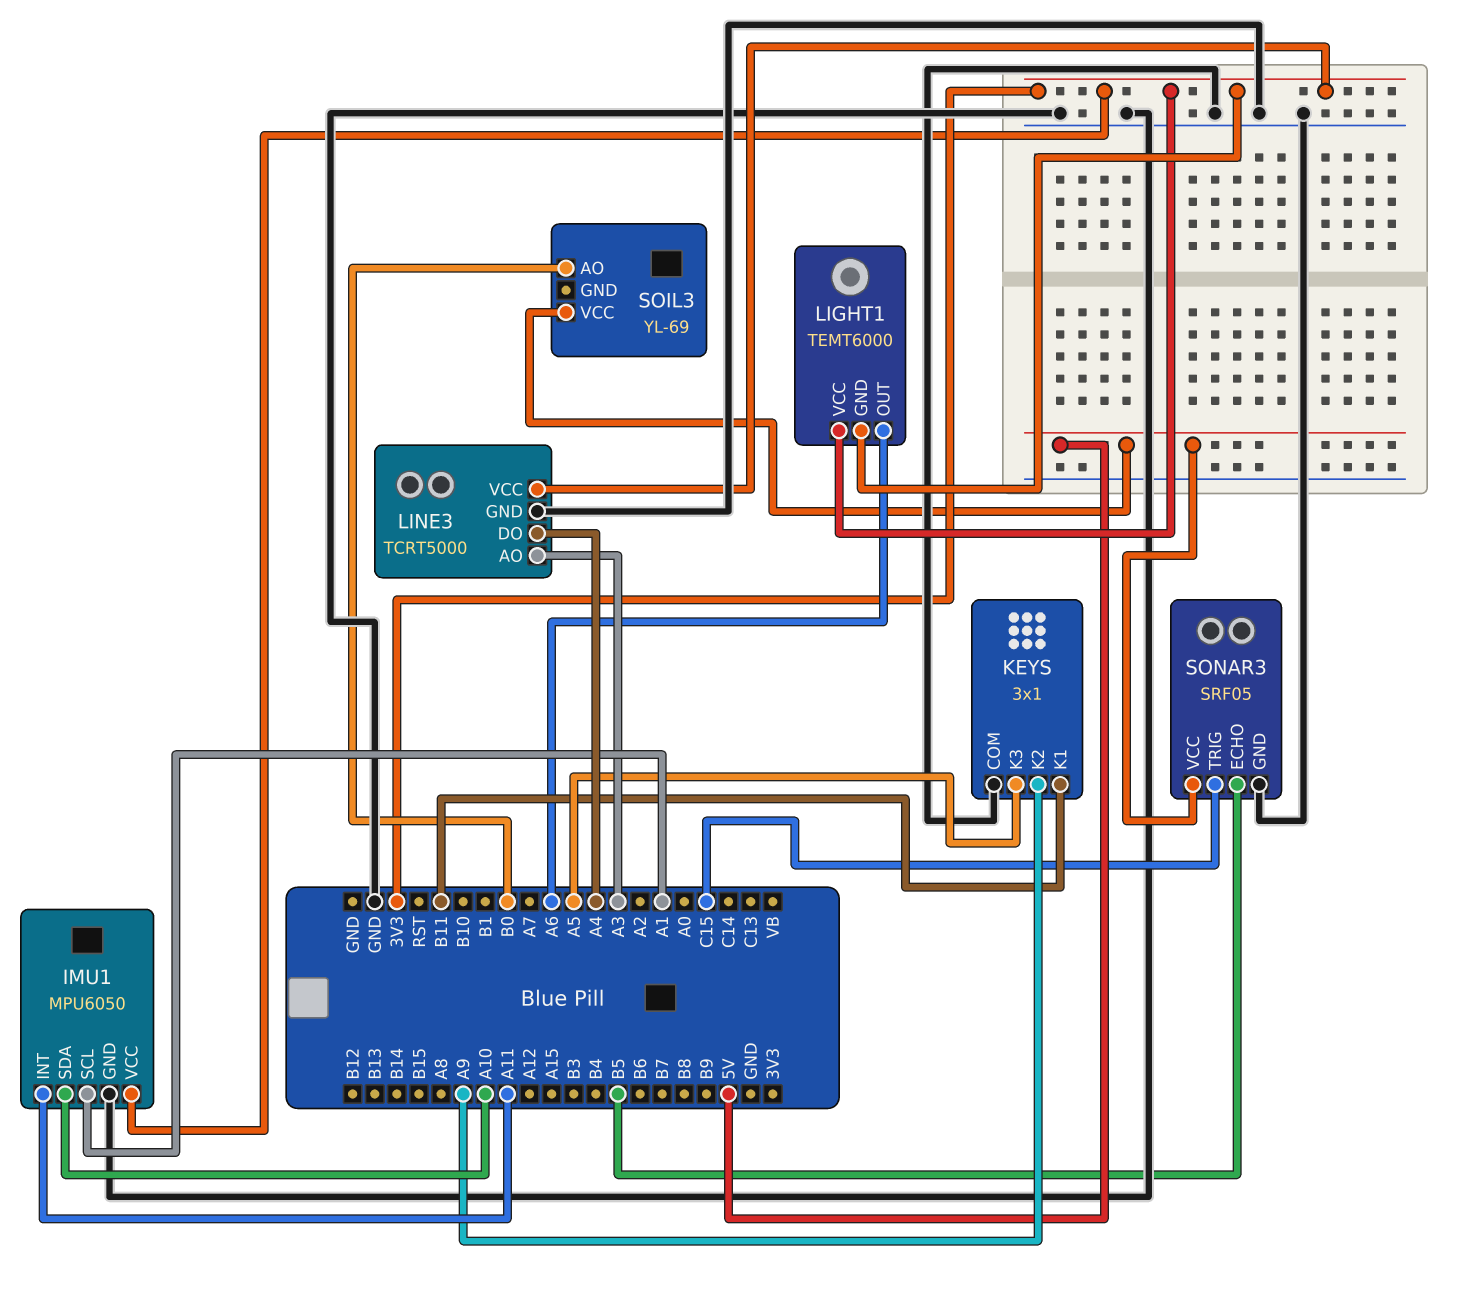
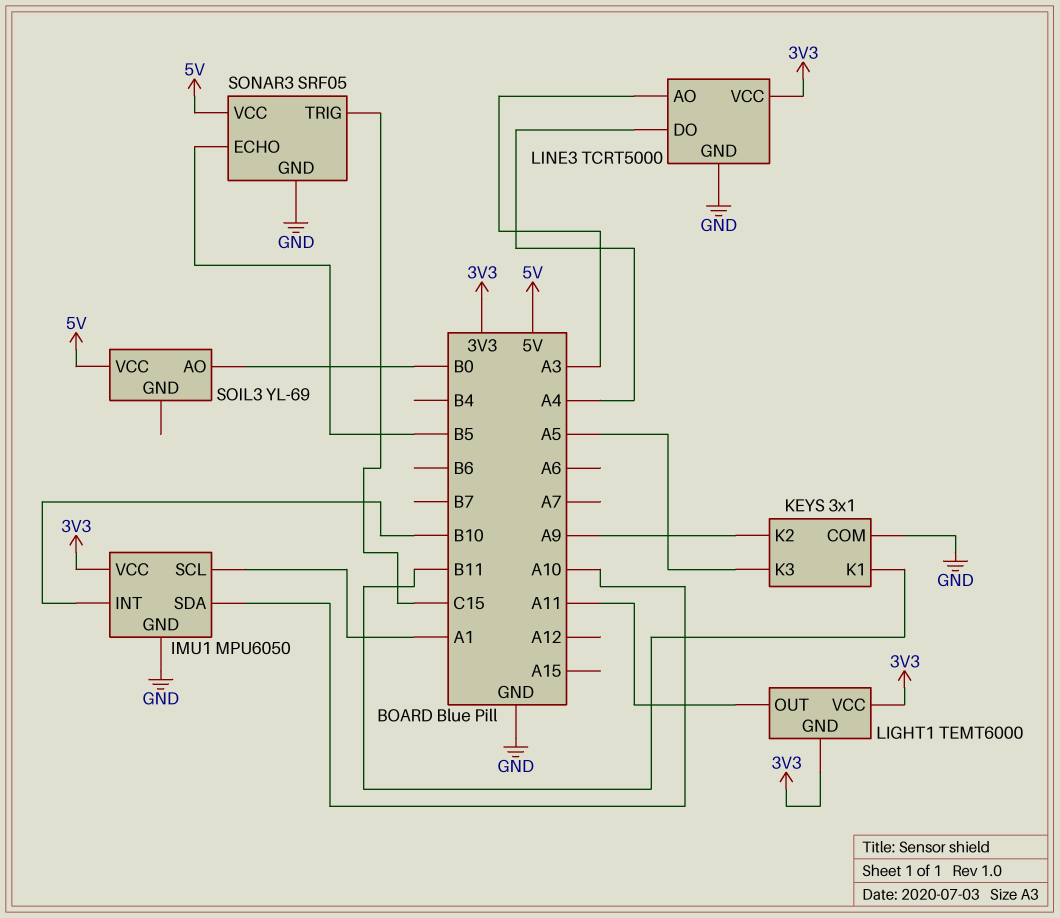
IMU1 pin INT: A11 -> B10
LIGHT1 pin OUT: A6 -> A11

